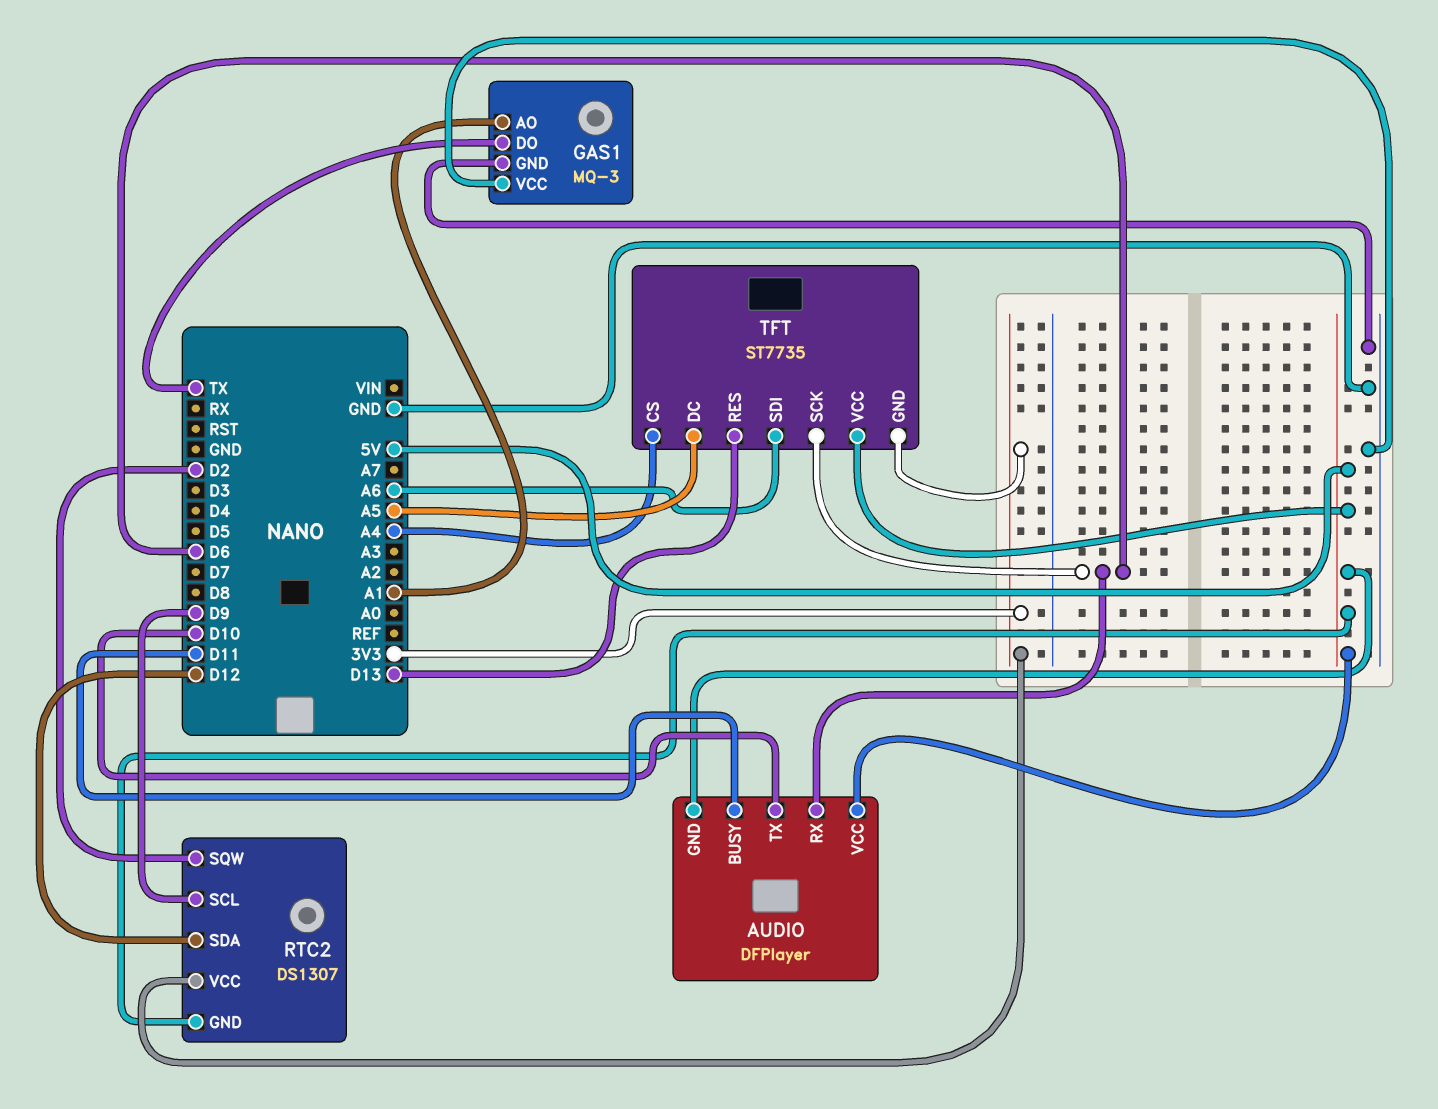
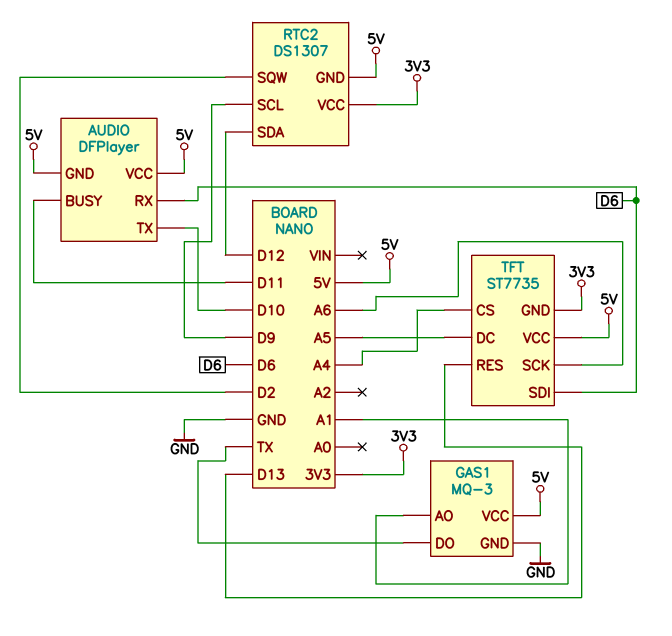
GAS1 pin VCC: GND -> 5V
TFT pin SCK: D6 -> A6
TFT pin SDI: A6 -> D6

